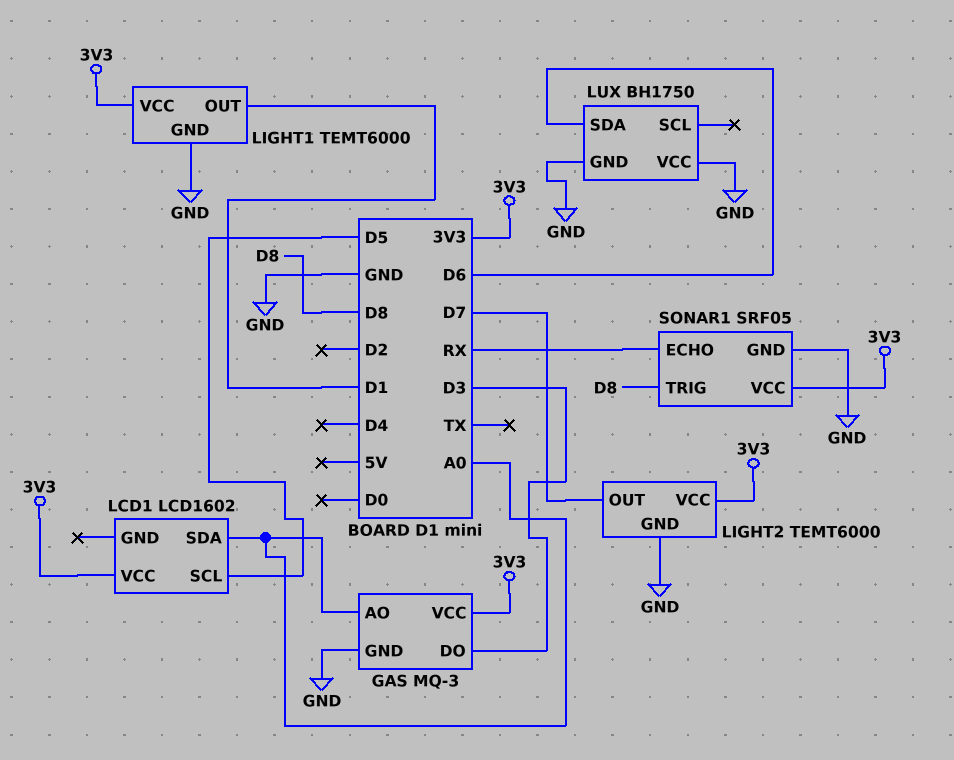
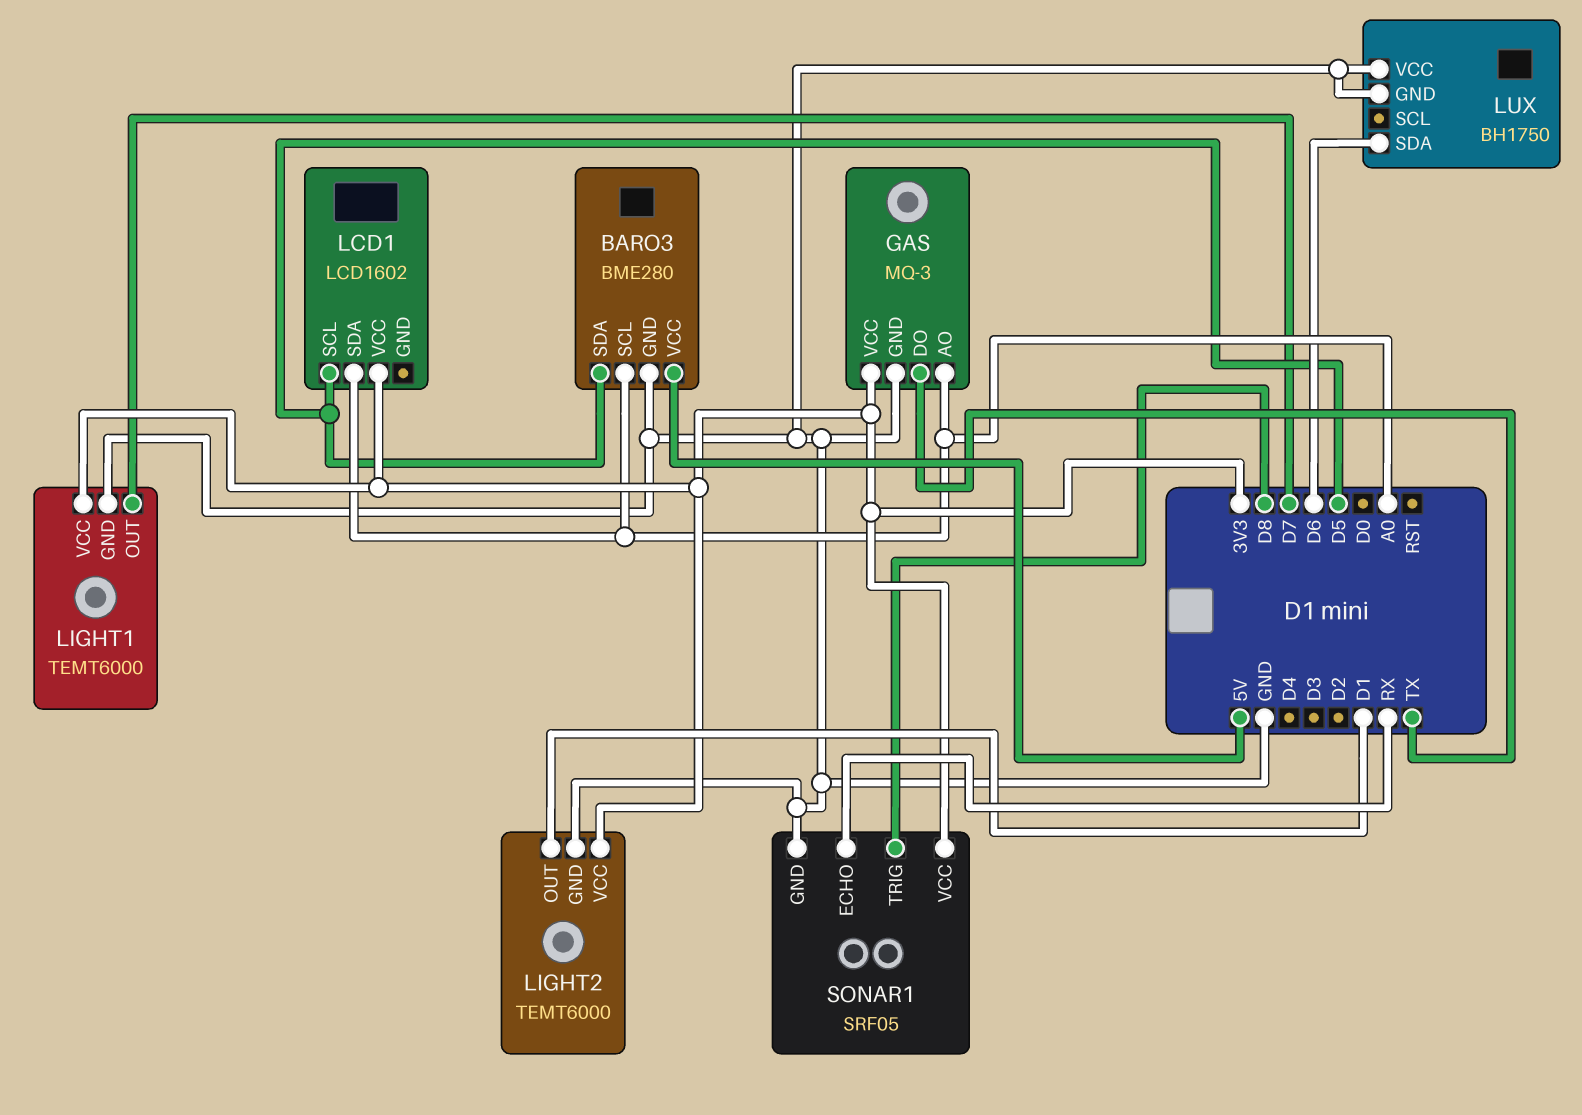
BARO3: none -> BME280
BARO3 pin GND: none -> GND
BARO3 pin SCL: none -> A0
BARO3 pin SDA: none -> D5
BARO3 pin VCC: none -> 5V
GAS pin DO: D3 -> TX
LIGHT1 pin OUT: D1 -> D7
LIGHT2 pin OUT: D7 -> D1

